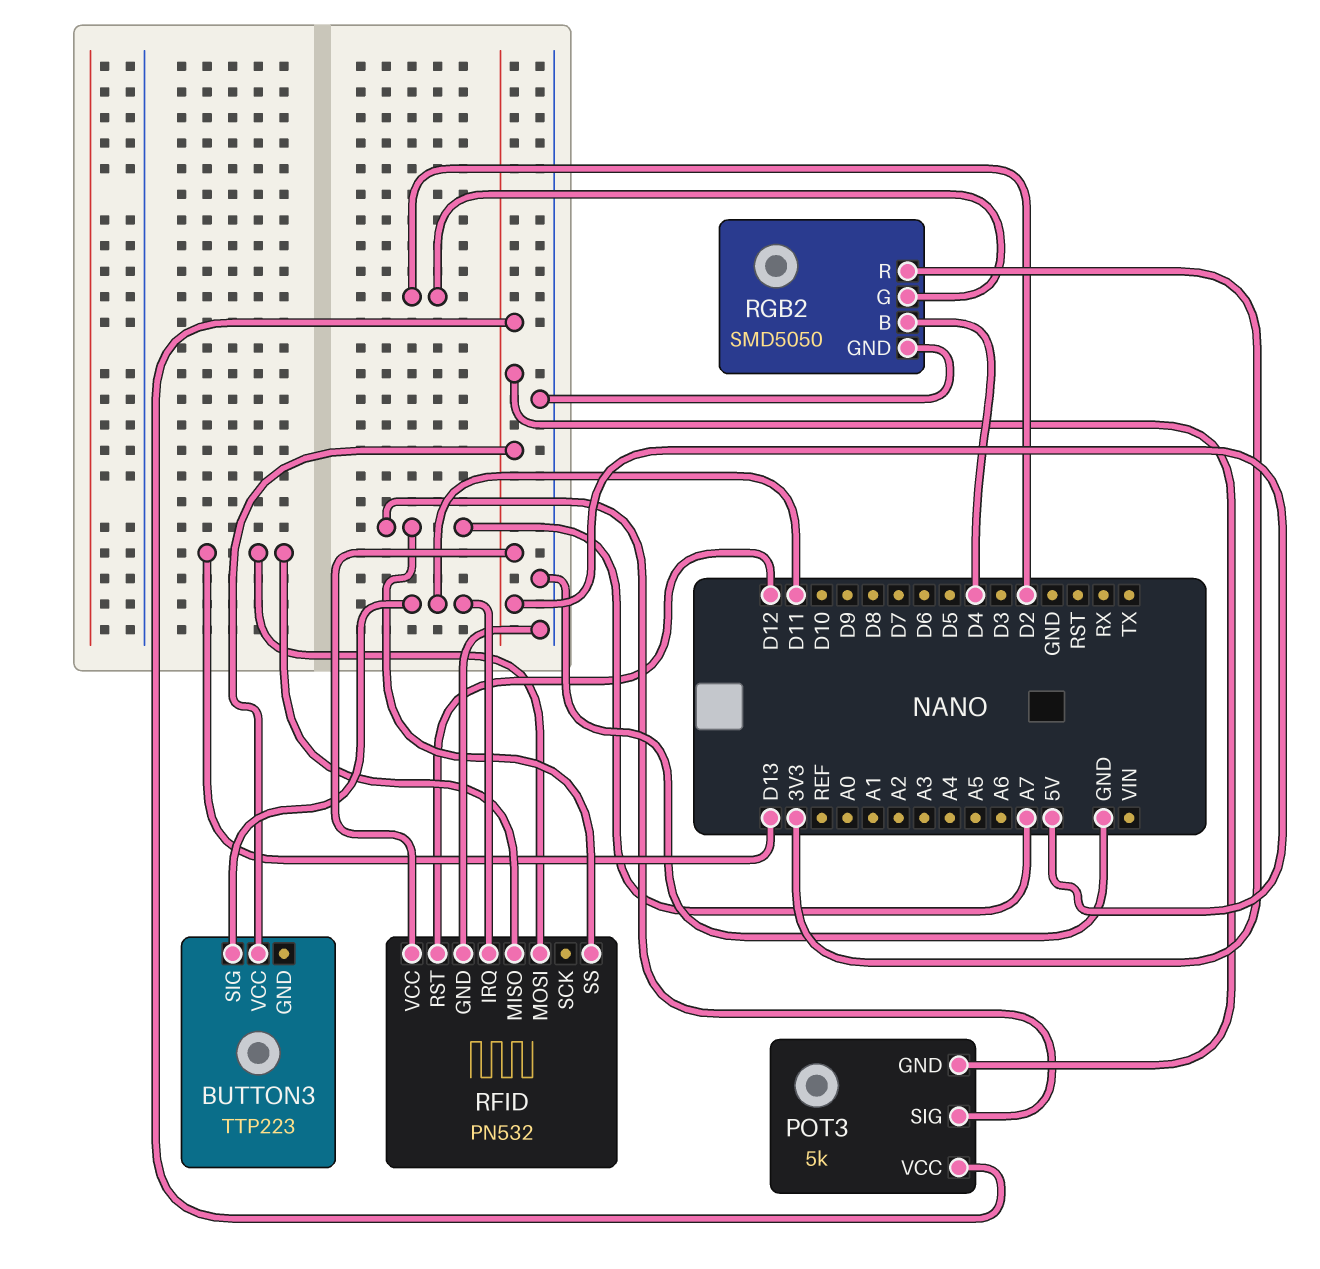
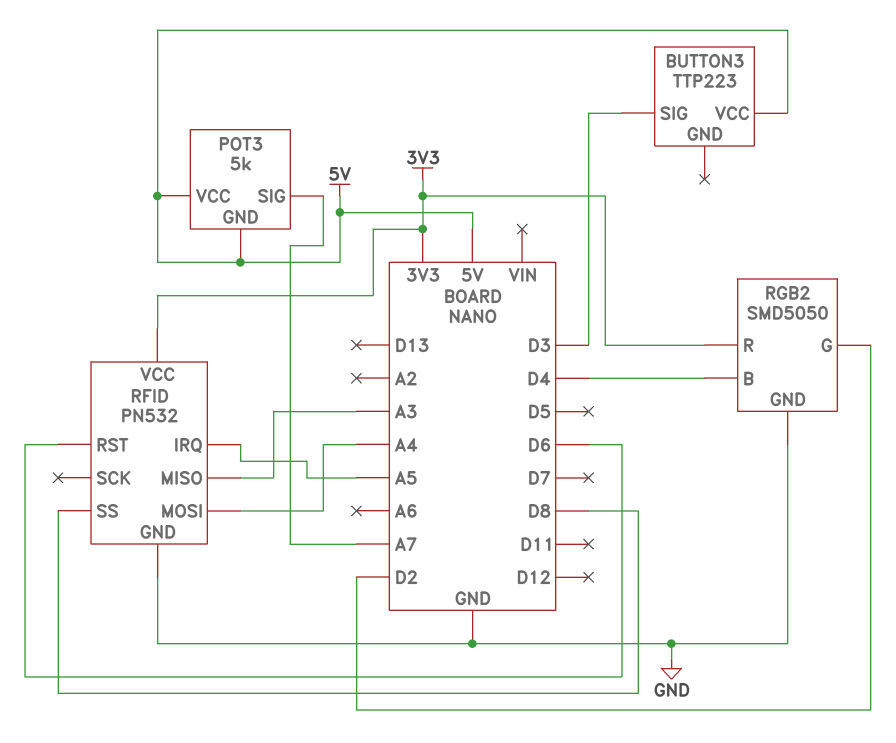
BUTTON3 pin SIG: D11 -> D3
RFID pin IRQ: D11 -> A5
RFID pin MISO: D13 -> A3
RFID pin MOSI: D13 -> A4
RFID pin RST: D12 -> D6
RFID pin SS: A7 -> D8
RFID pin VCC: 5V -> 3V3

